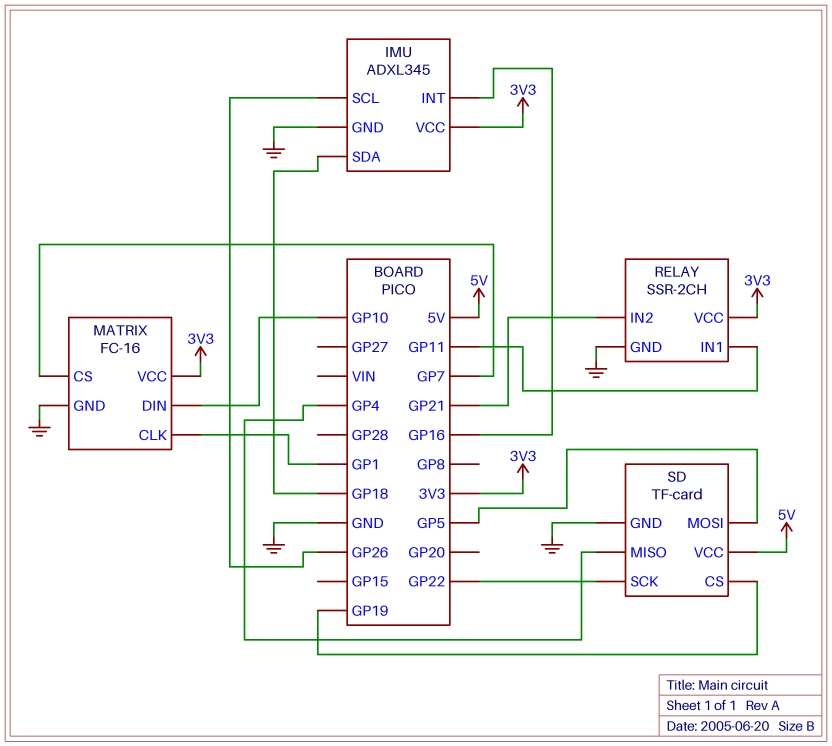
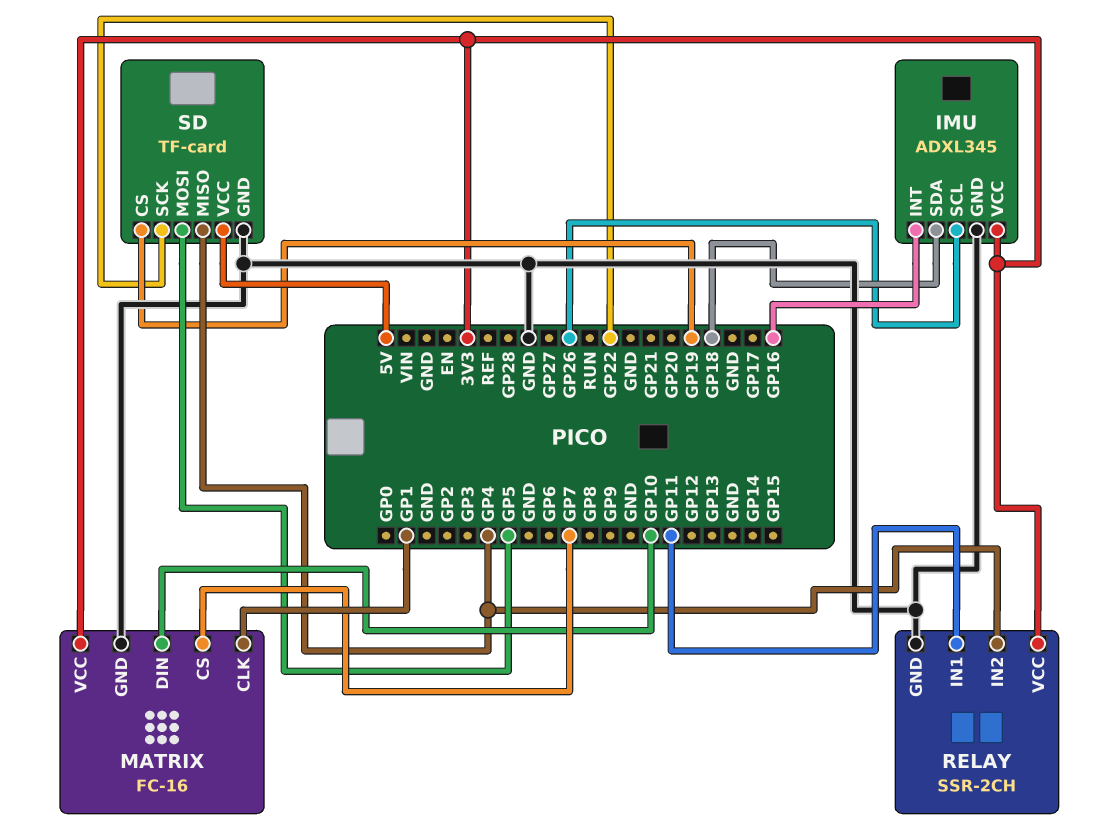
RELAY pin IN2: GP21 -> GP4

